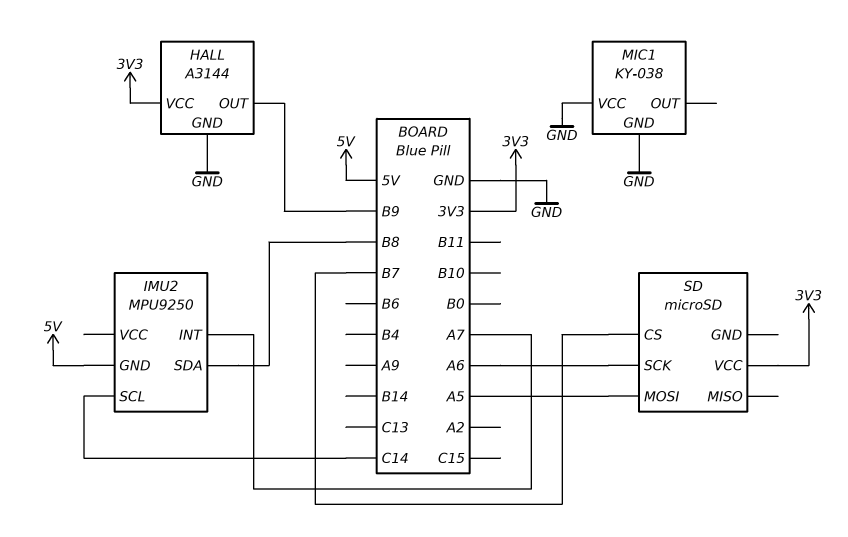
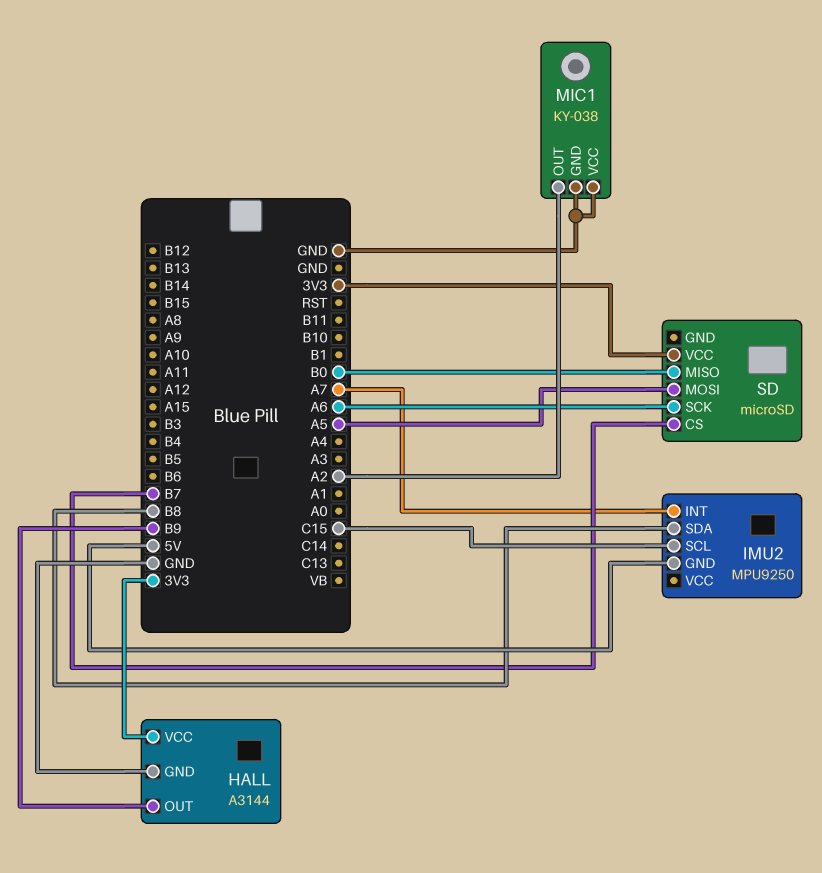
IMU2 pin SCL: C14 -> C15
MIC1 pin OUT: none -> A2
SD pin MISO: none -> B0

